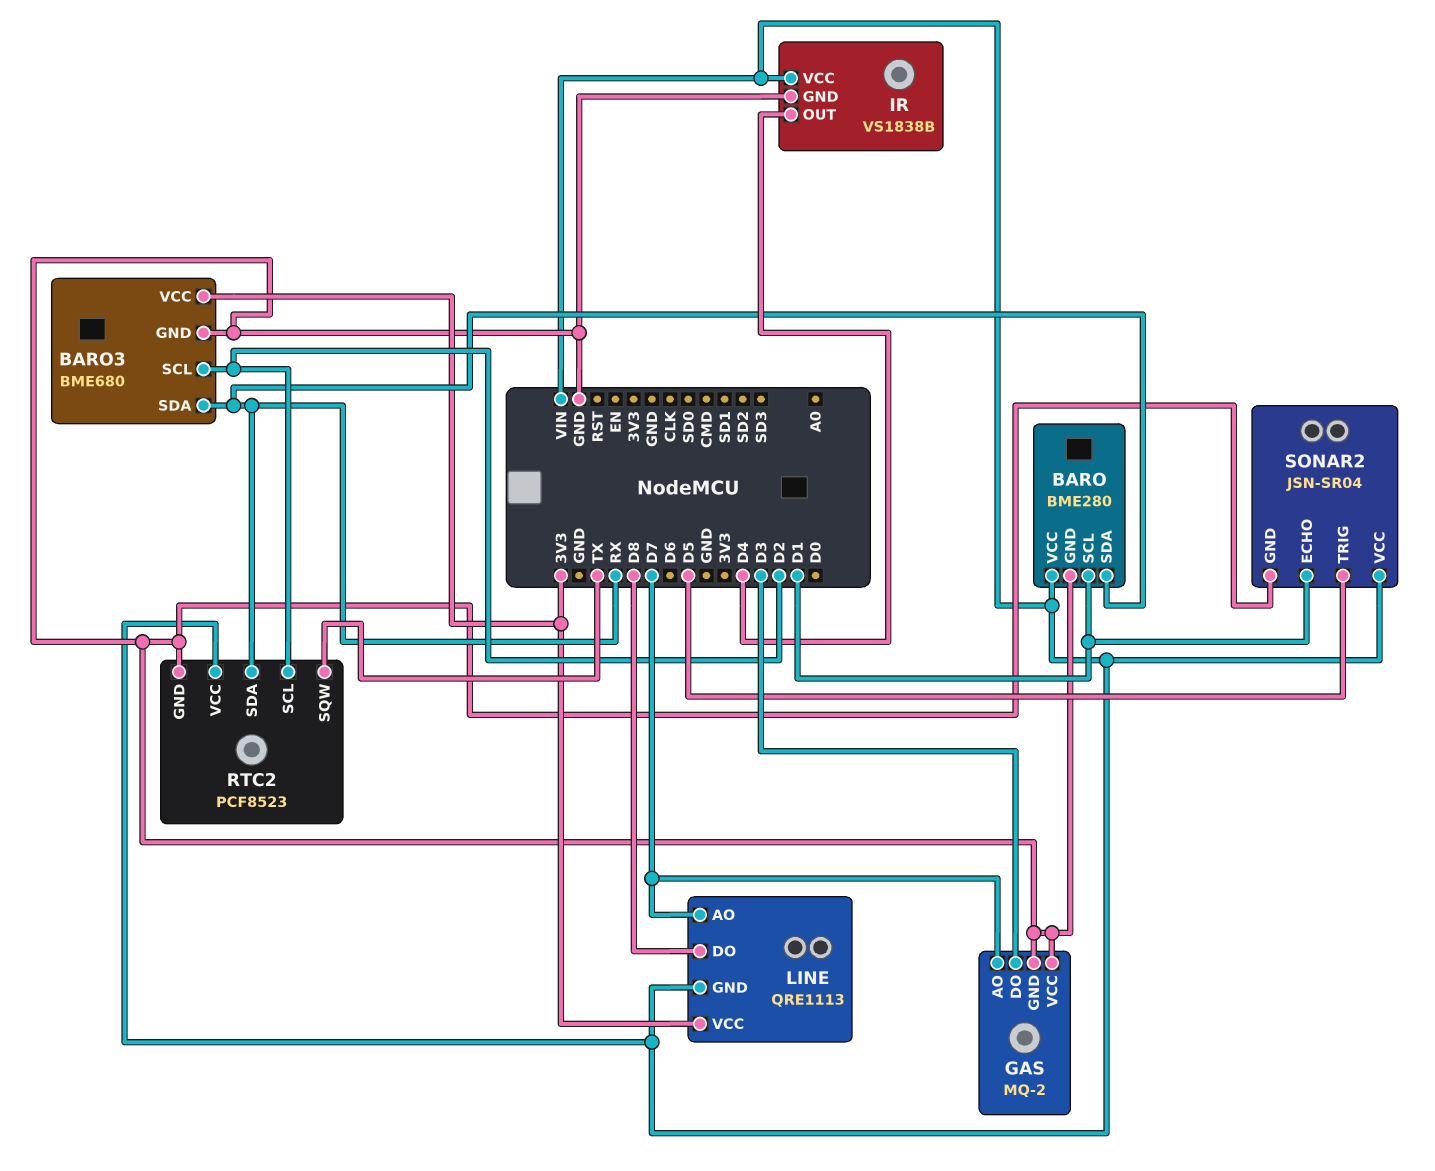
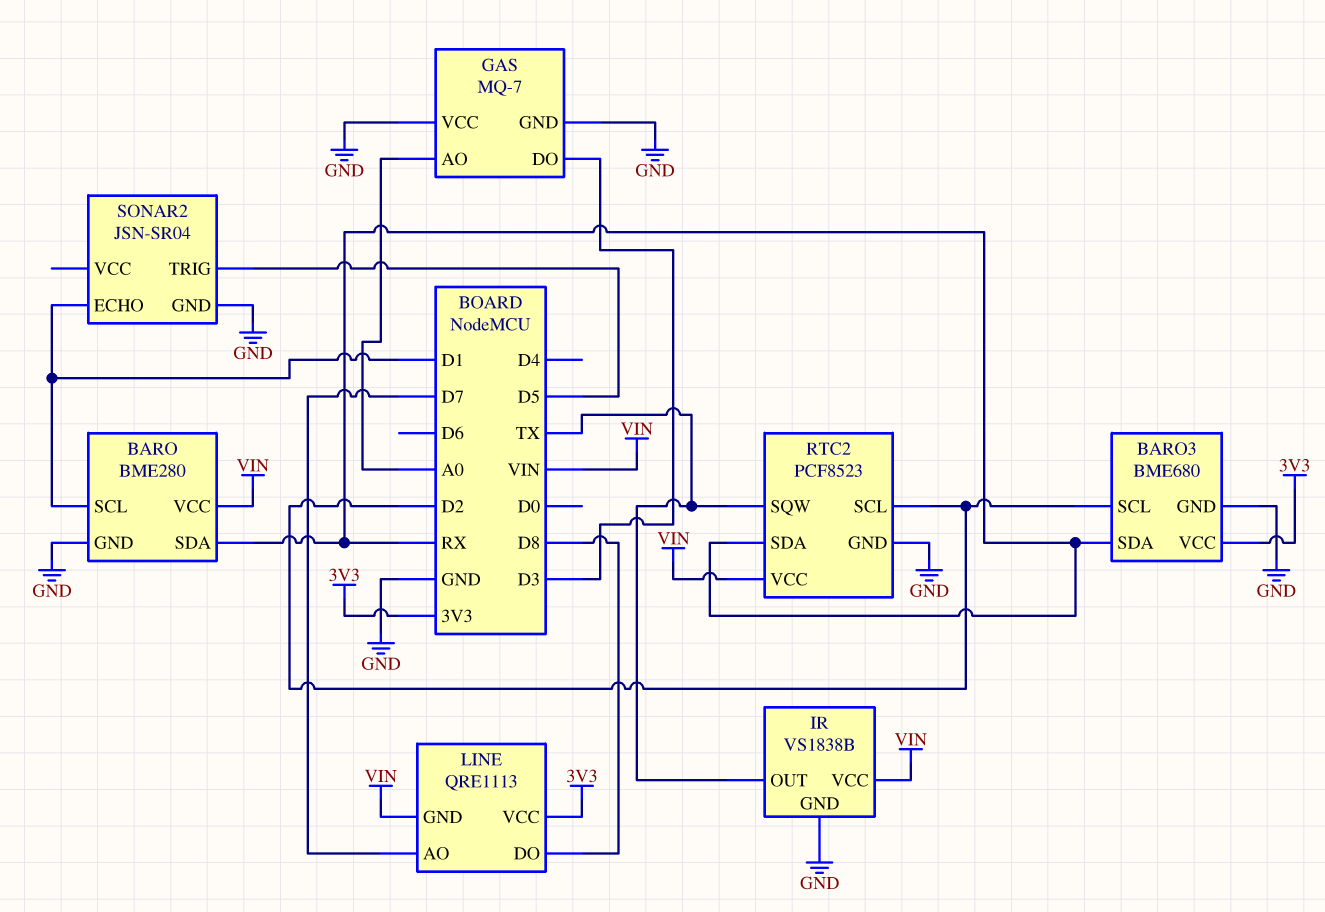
GAS: MQ-2 -> MQ-7
GAS pin AO: D7 -> A0
IR pin OUT: D4 -> TX
SONAR2 pin VCC: VIN -> none

